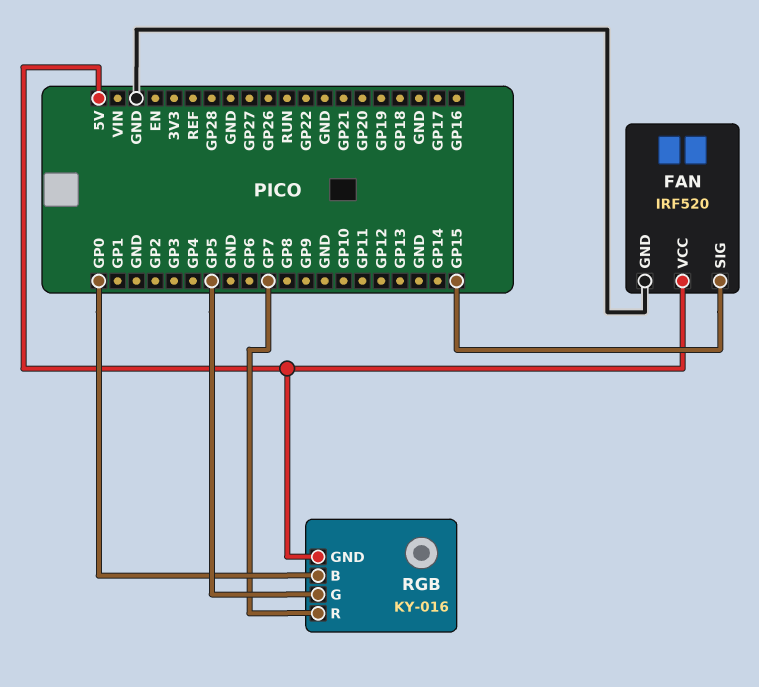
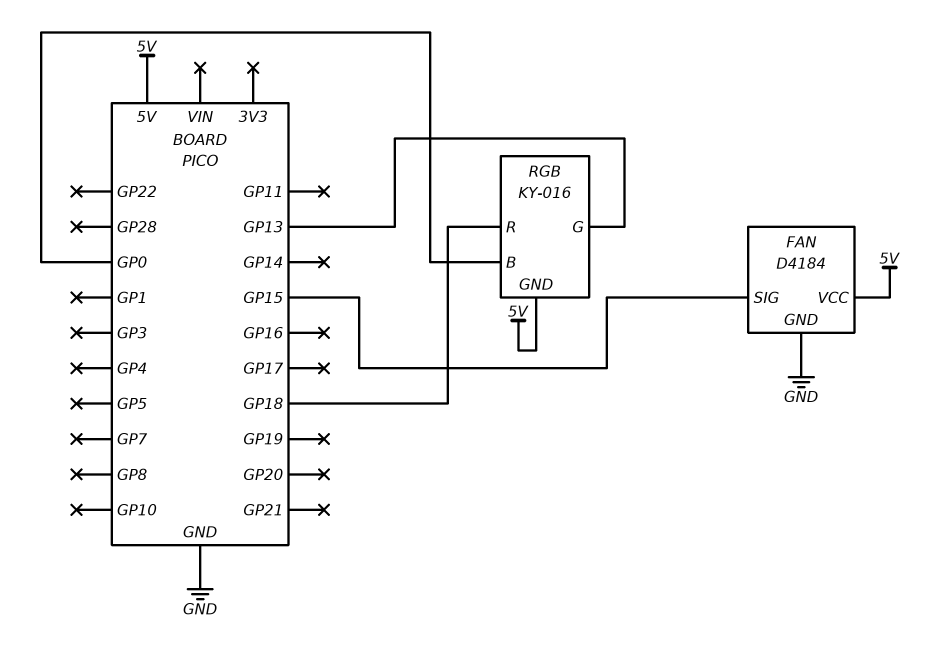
FAN: IRF520 -> D4184
RGB pin G: GP5 -> GP13
RGB pin R: GP7 -> GP18

